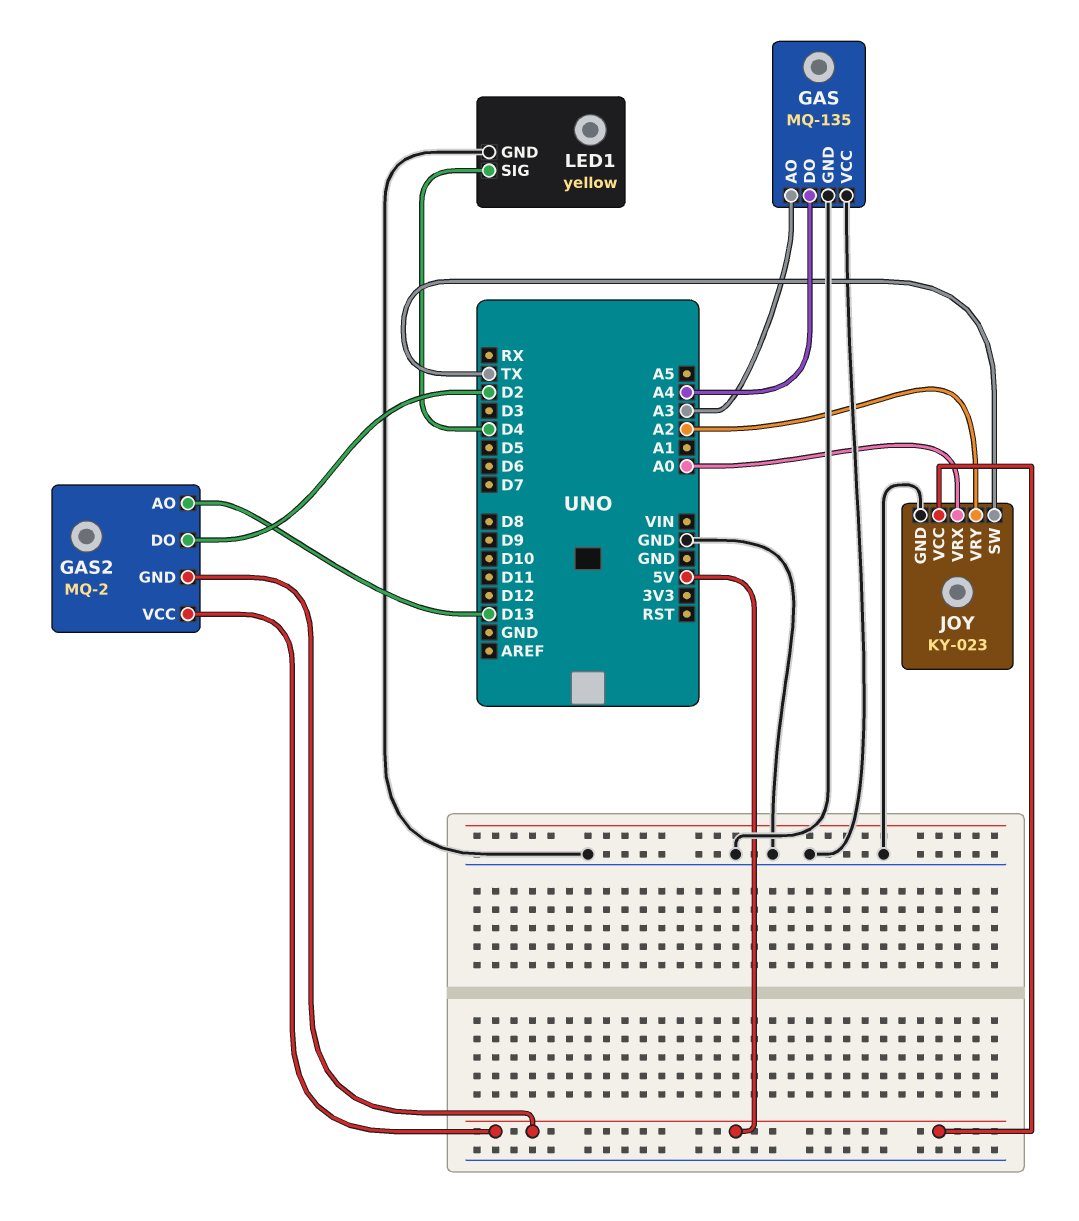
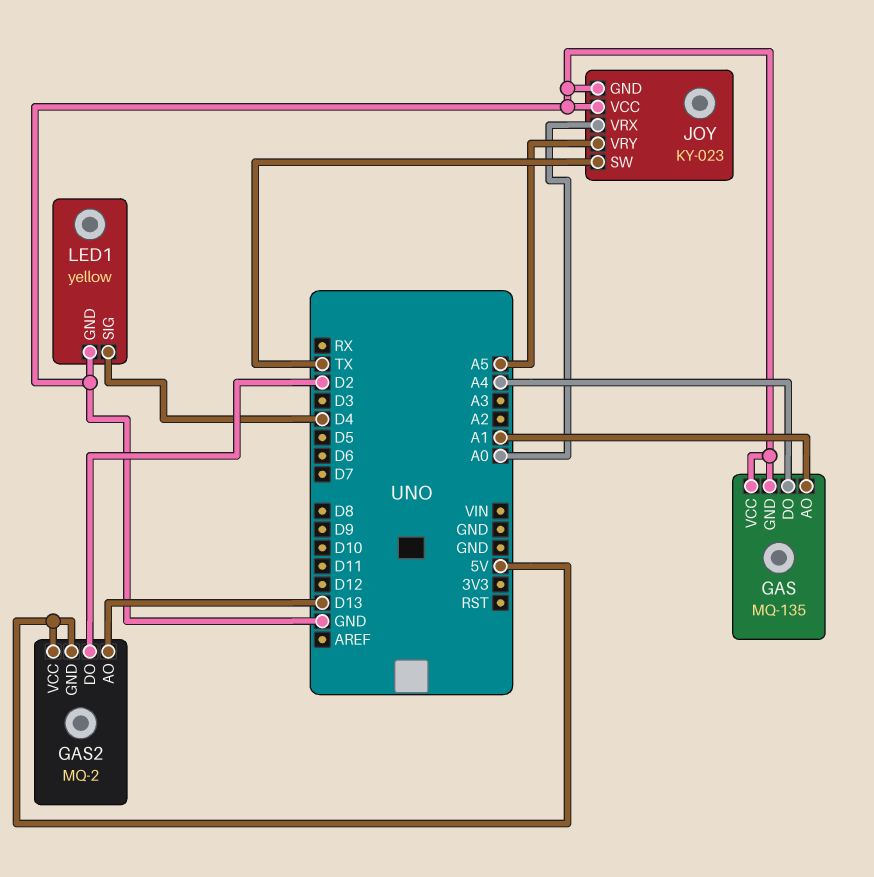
GAS pin AO: A3 -> A1
JOY pin VCC: 5V -> GND
JOY pin VRY: A2 -> A5

